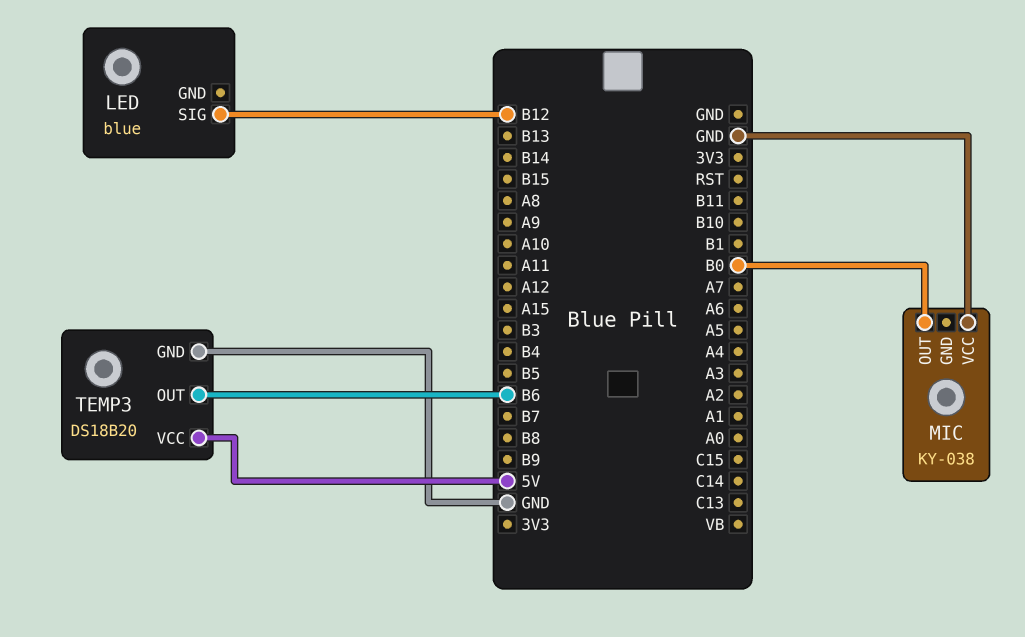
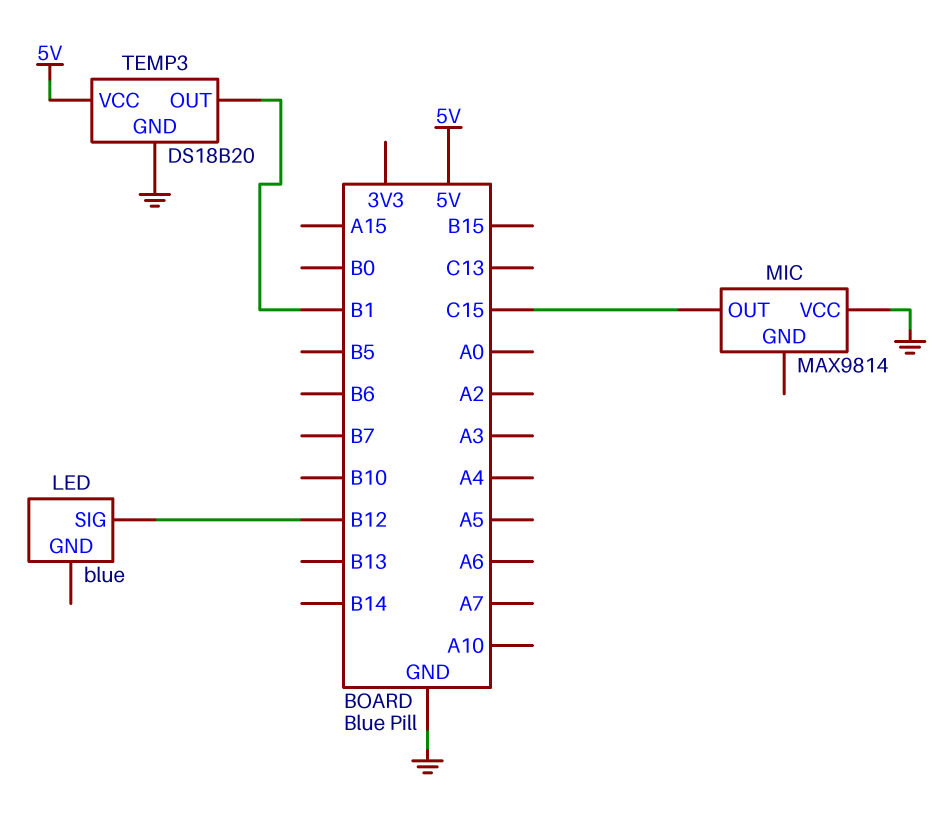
MIC: KY-038 -> MAX9814
MIC pin OUT: B0 -> C15
TEMP3 pin OUT: B6 -> B1

